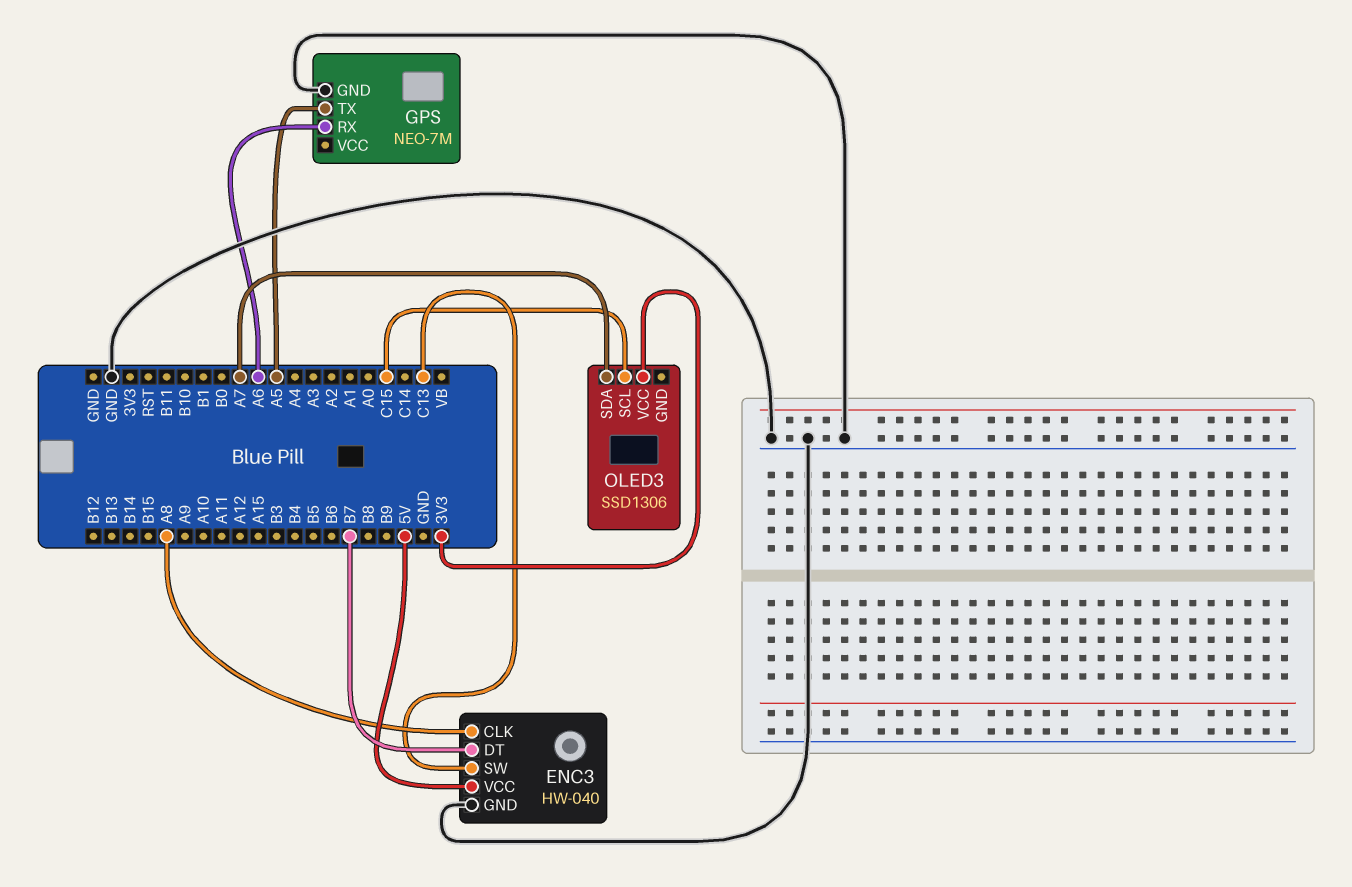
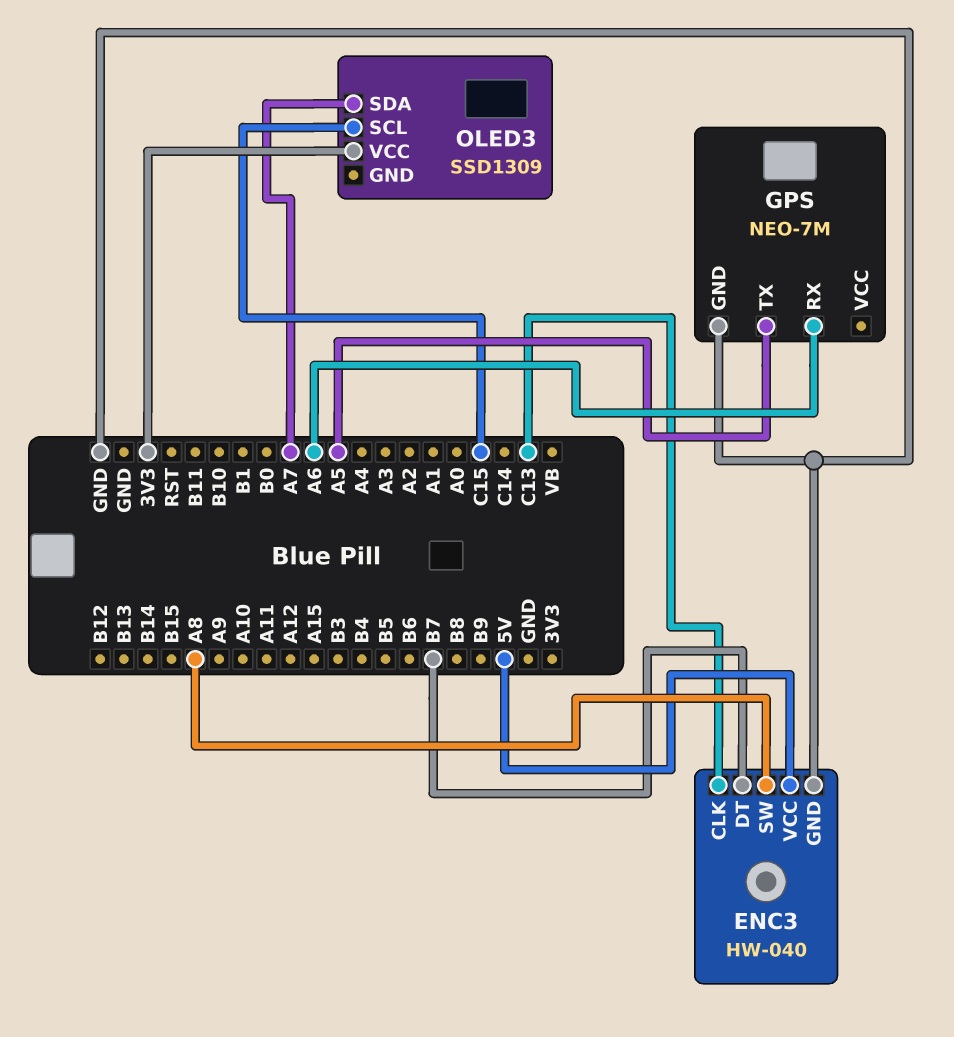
ENC3 pin CLK: A8 -> C13
ENC3 pin SW: C13 -> A8
OLED3: SSD1306 -> SSD1309

